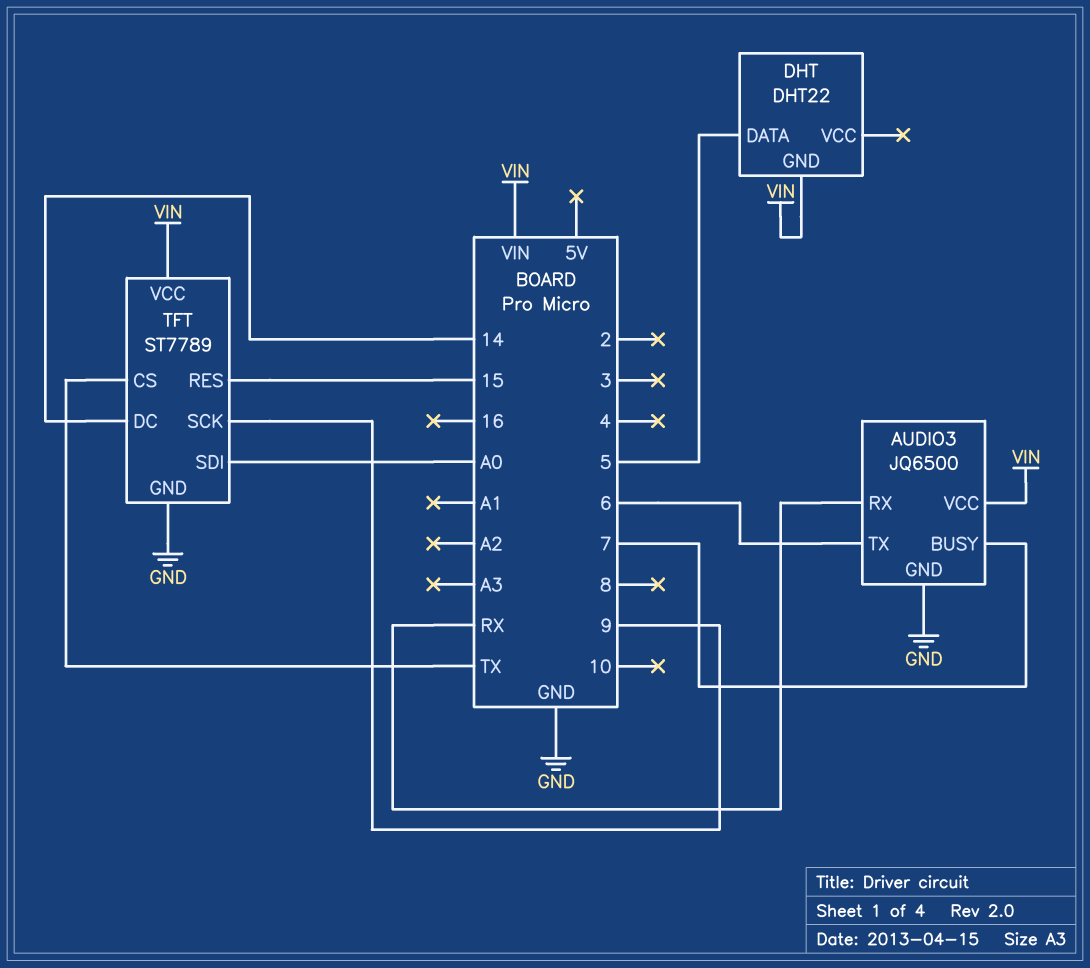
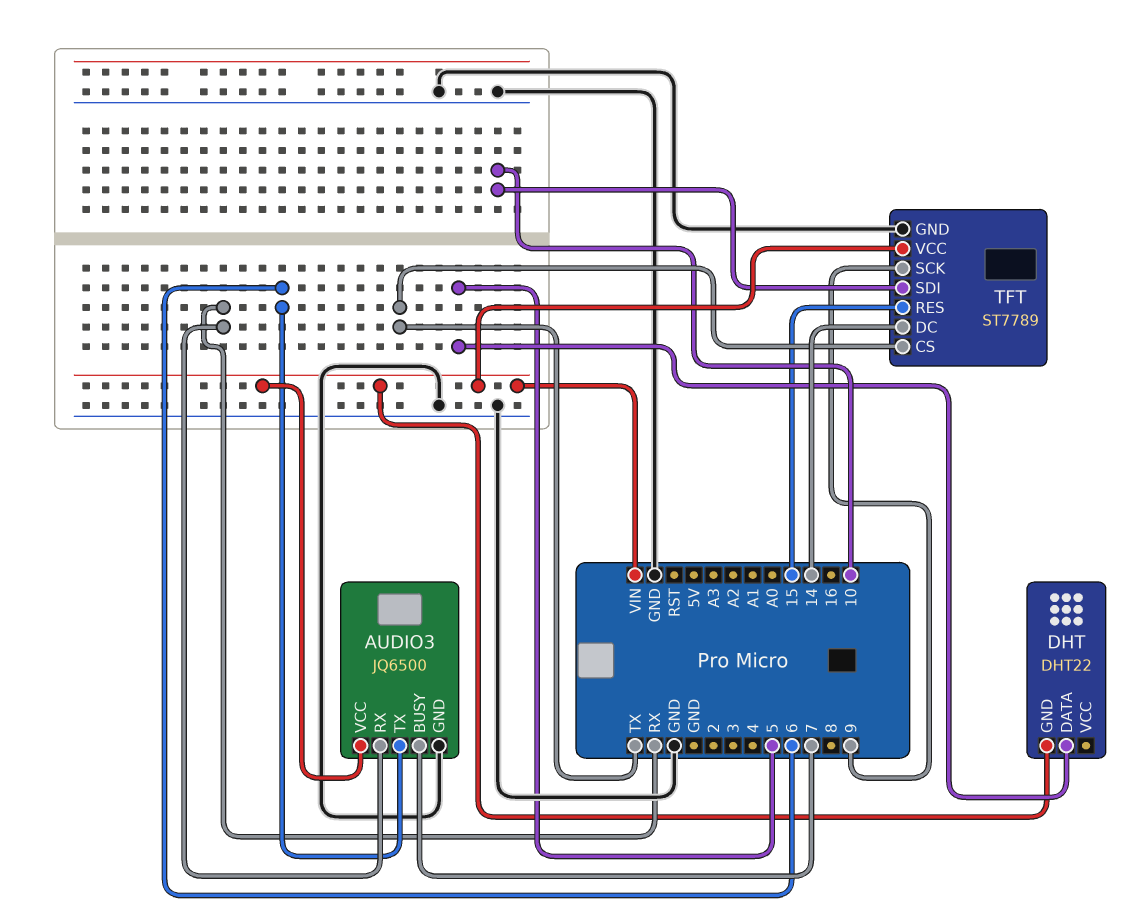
TFT pin SDI: A0 -> 10

